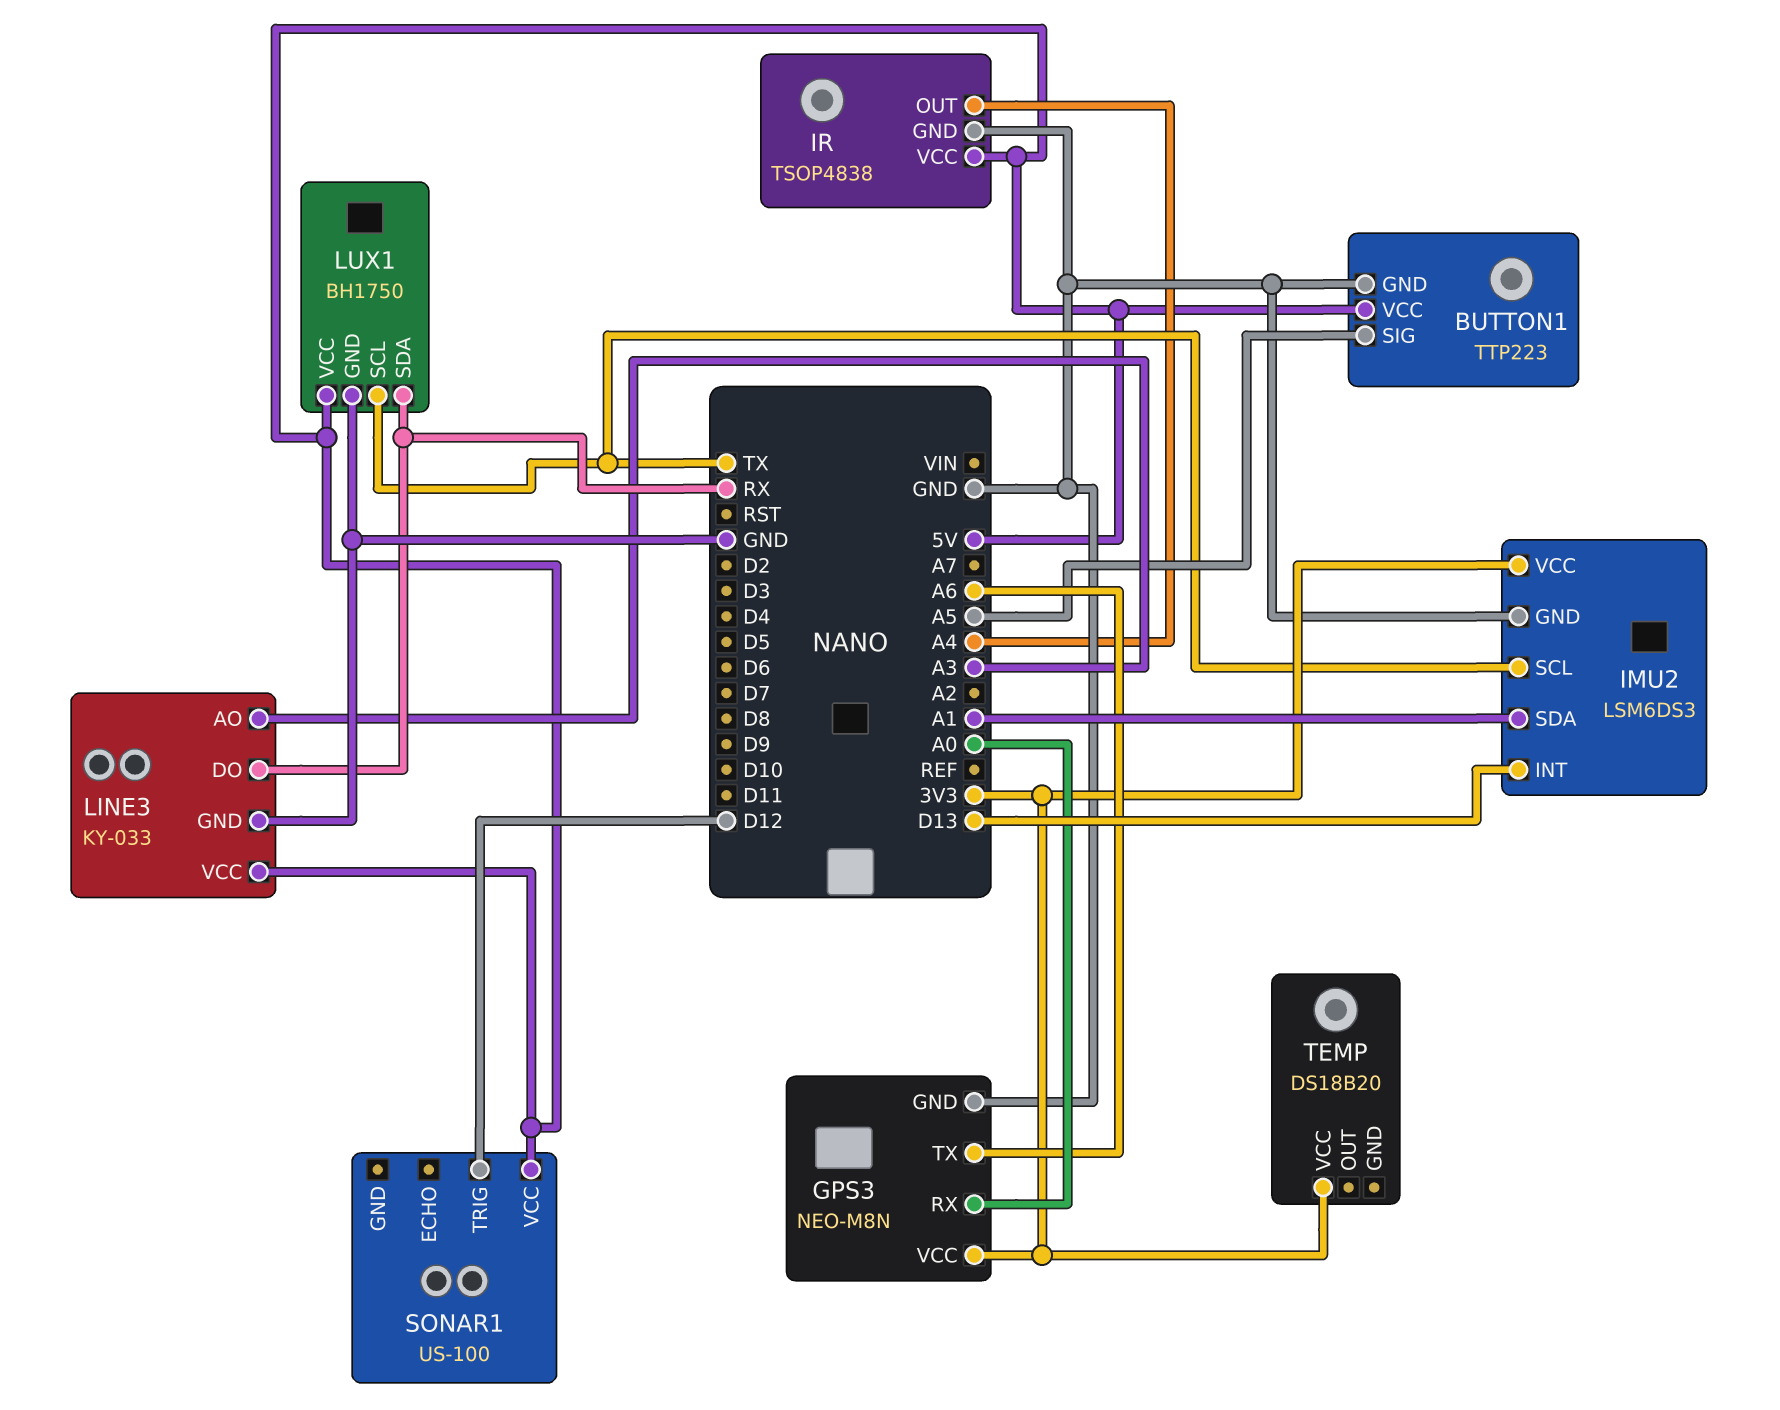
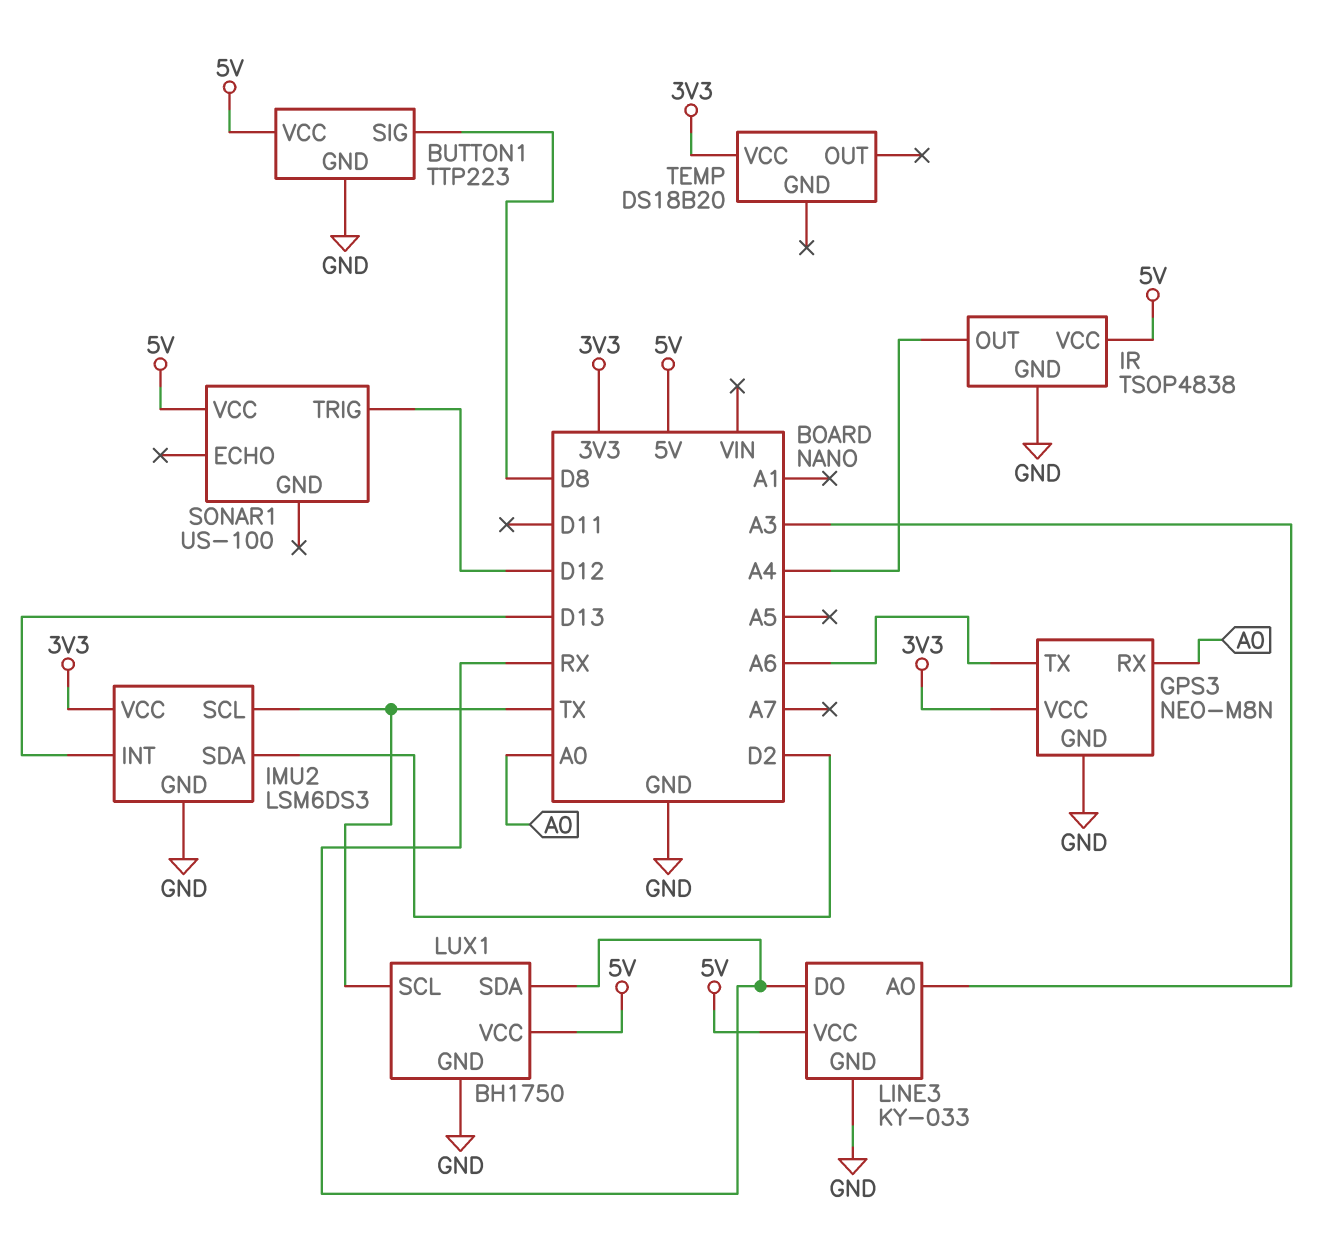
BUTTON1 pin SIG: A5 -> D8
IMU2 pin SDA: A1 -> D2

